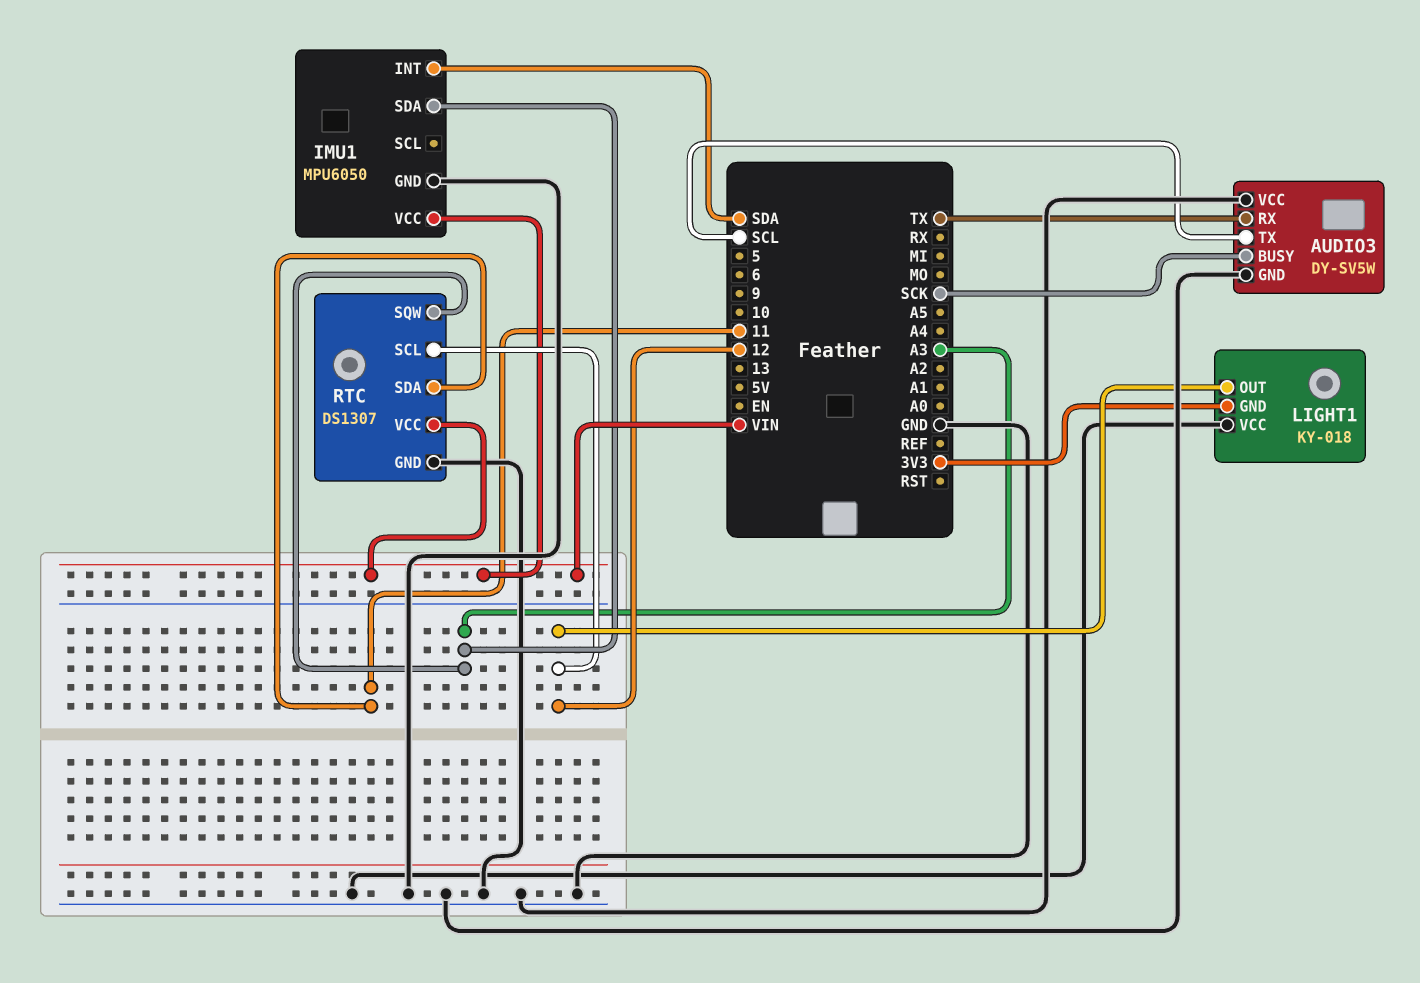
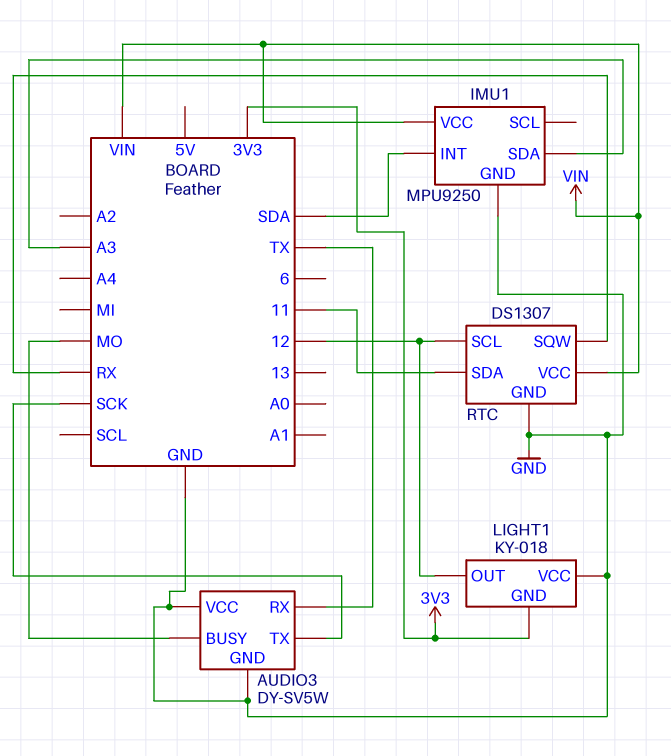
AUDIO3 pin BUSY: SCK -> MO
AUDIO3 pin TX: SCL -> SCK
IMU1: MPU6050 -> MPU9250
RTC pin SQW: A3 -> RX

